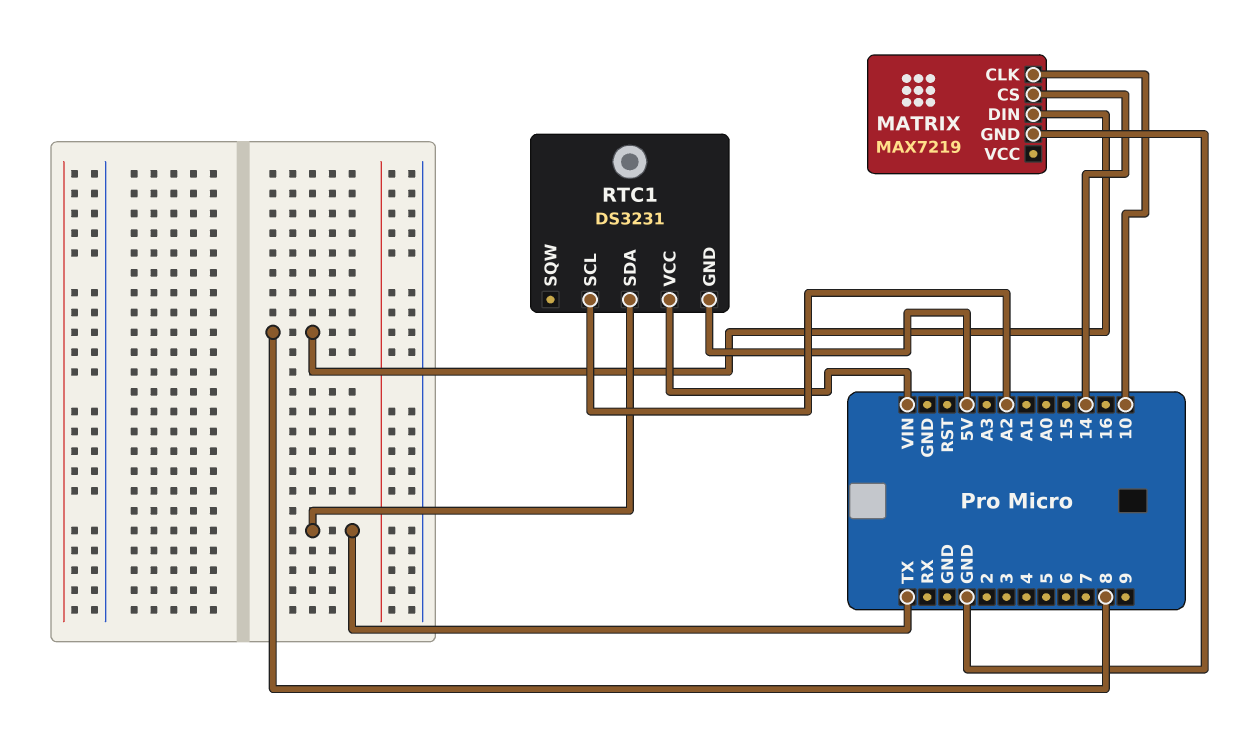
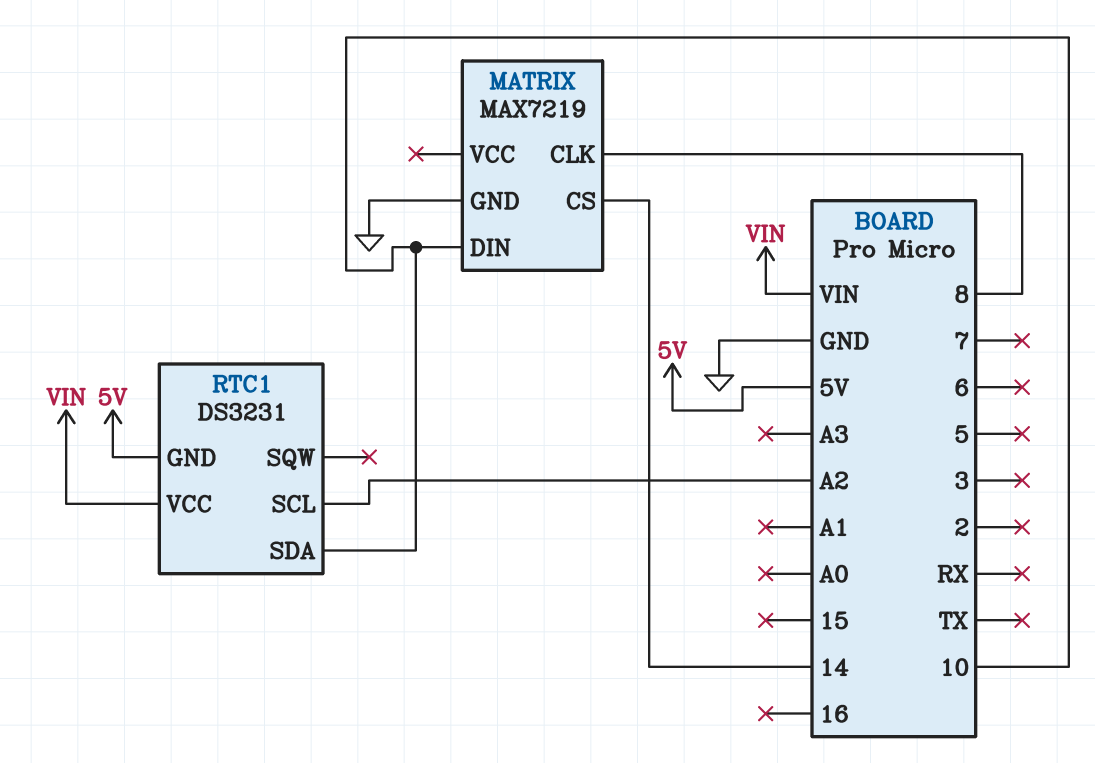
MATRIX pin CLK: 10 -> 8
MATRIX pin DIN: 8 -> 10
RTC1 pin SDA: TX -> 10

